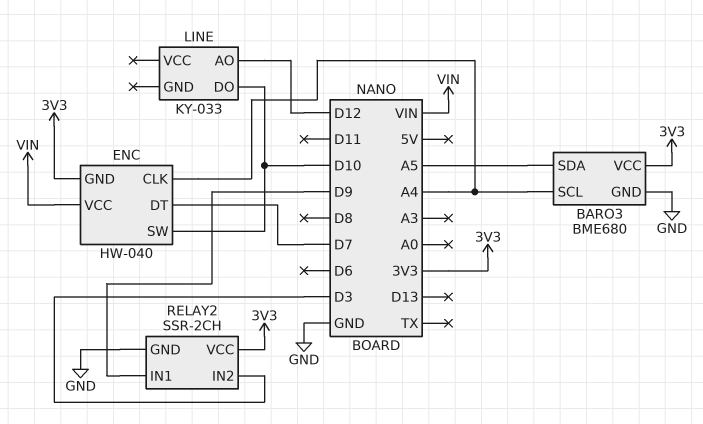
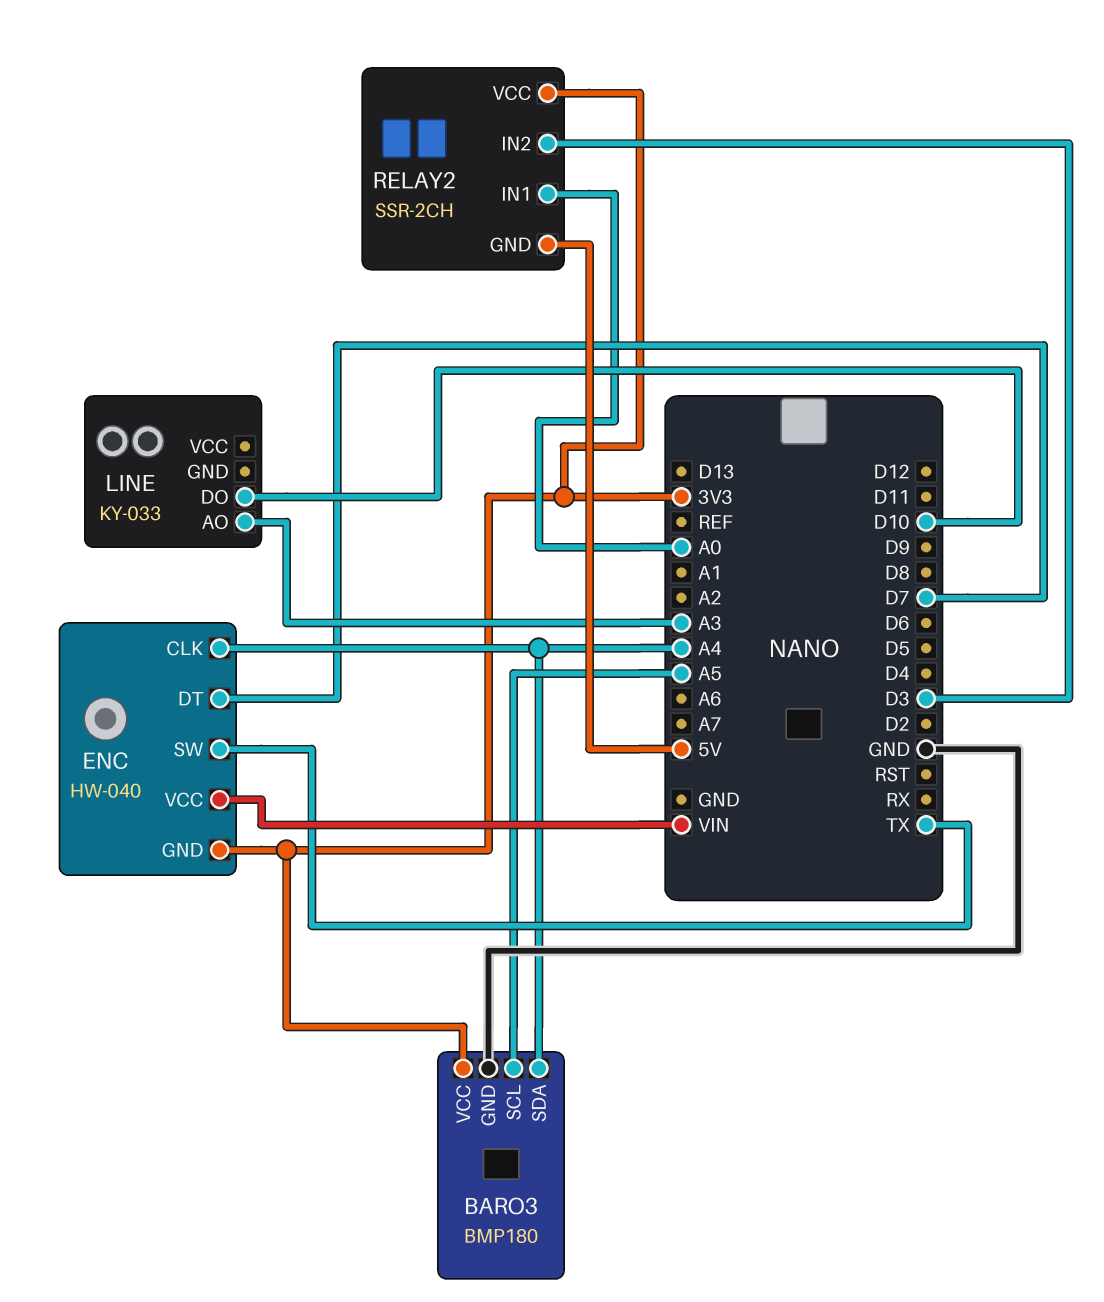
BARO3: BME680 -> BMP180
BARO3 pin SCL: A4 -> A5
BARO3 pin SDA: A5 -> A4
ENC pin SW: D10 -> TX
LINE pin AO: D12 -> A3
RELAY2 pin GND: GND -> 5V
RELAY2 pin IN1: D9 -> A0

